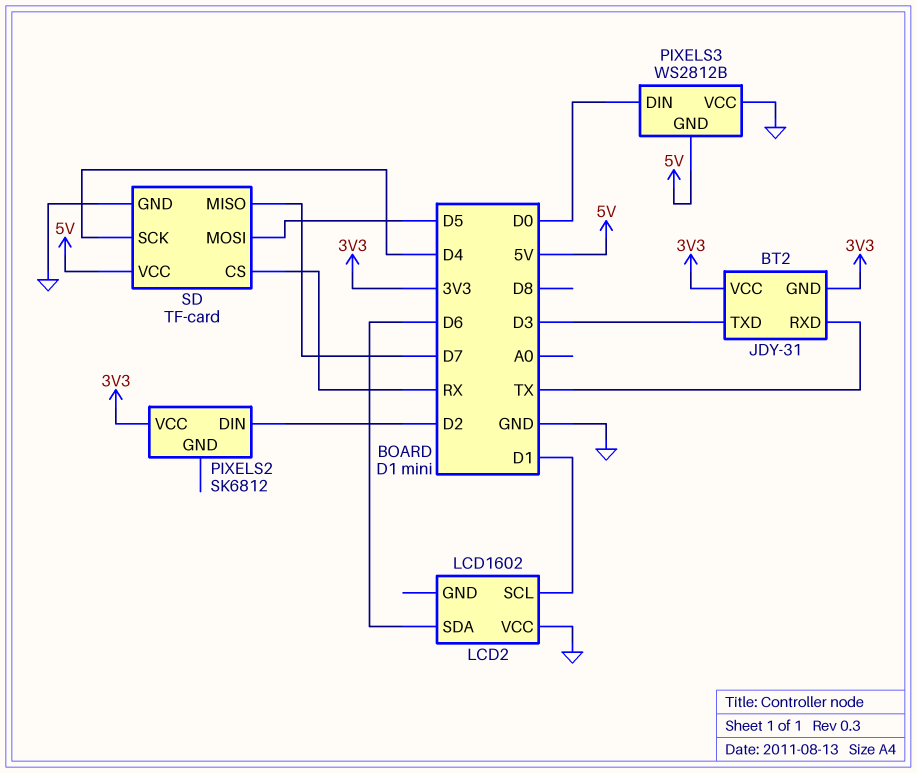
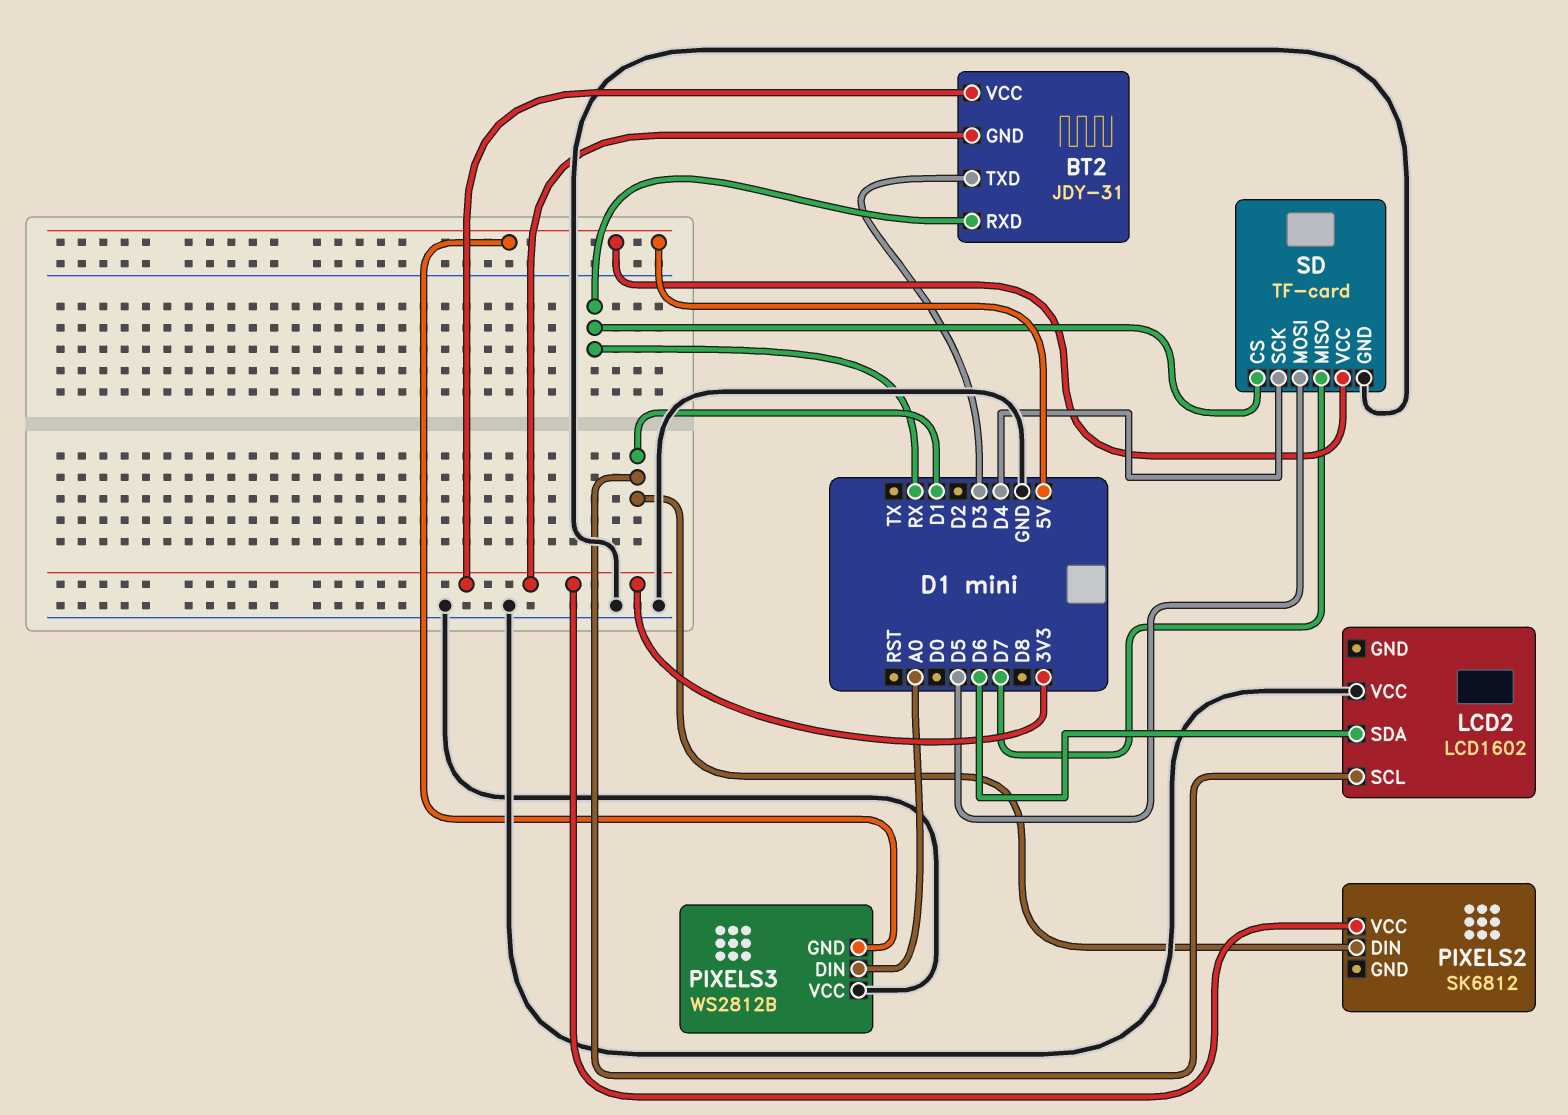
BT2 pin RXD: TX -> RX
PIXELS2 pin DIN: D2 -> D1
PIXELS3 pin DIN: D0 -> A0

